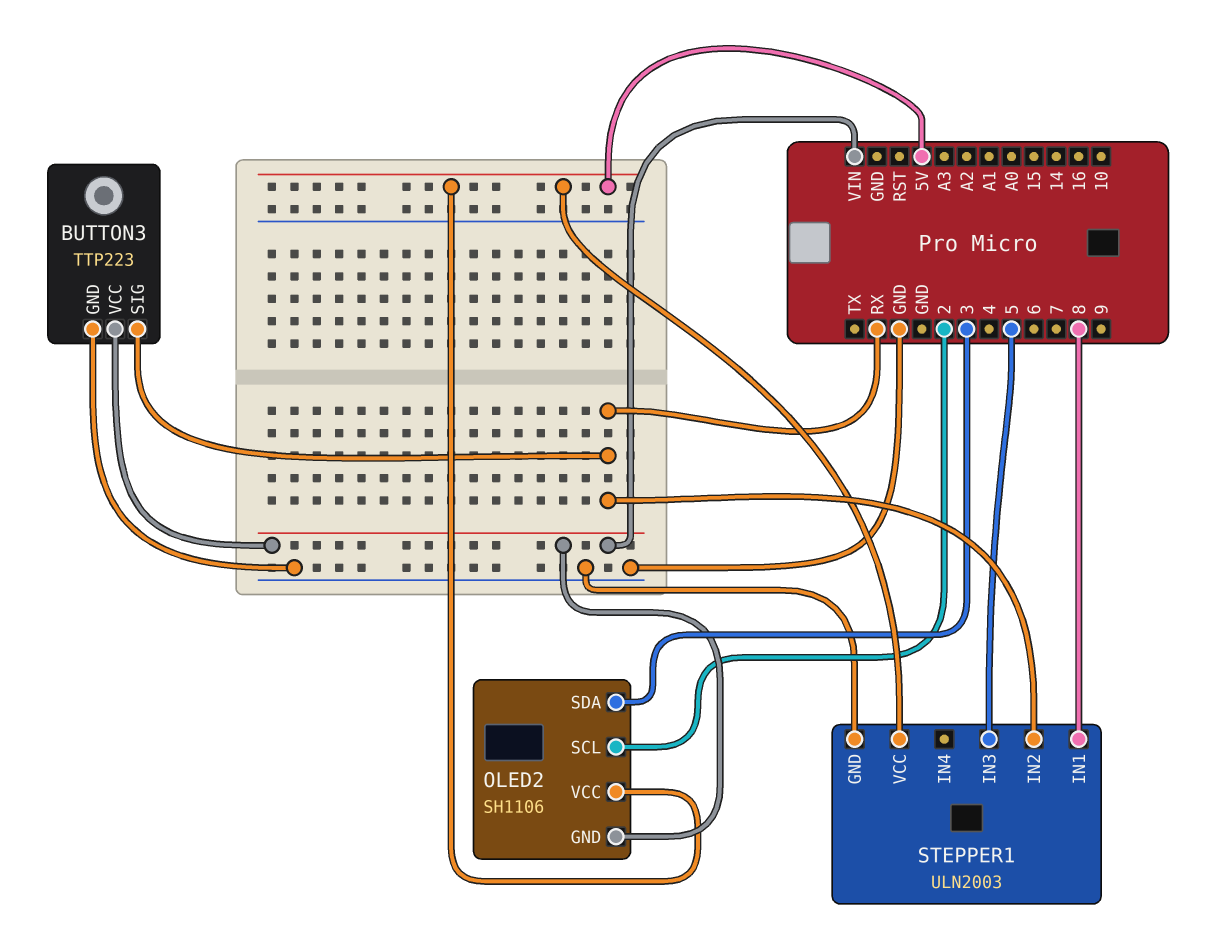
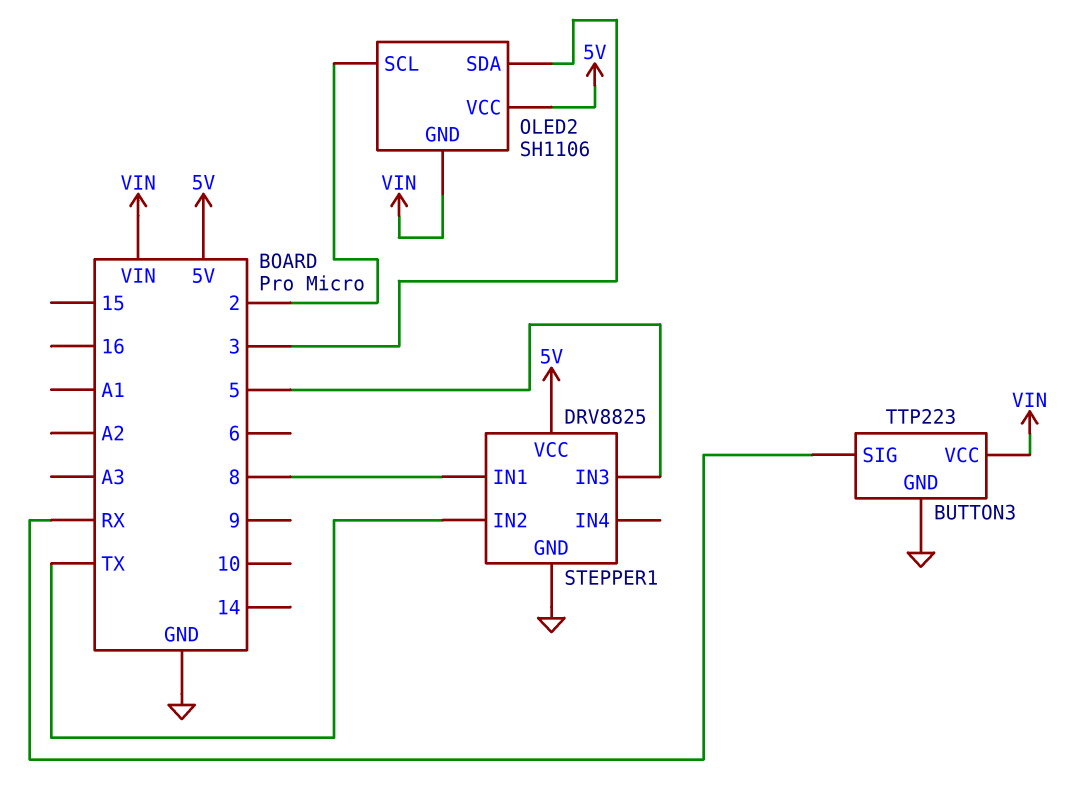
STEPPER1: ULN2003 -> DRV8825
STEPPER1 pin IN2: RX -> TX

